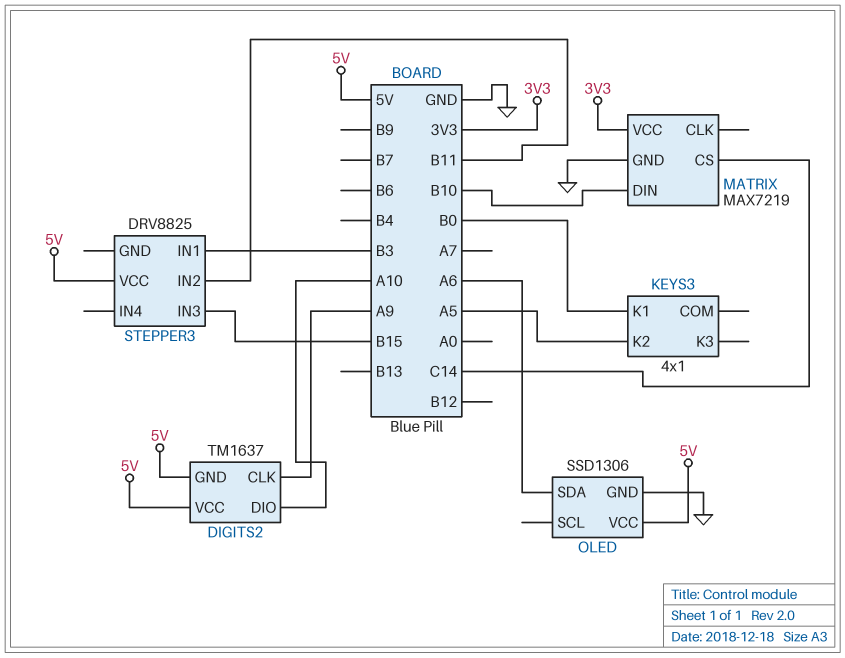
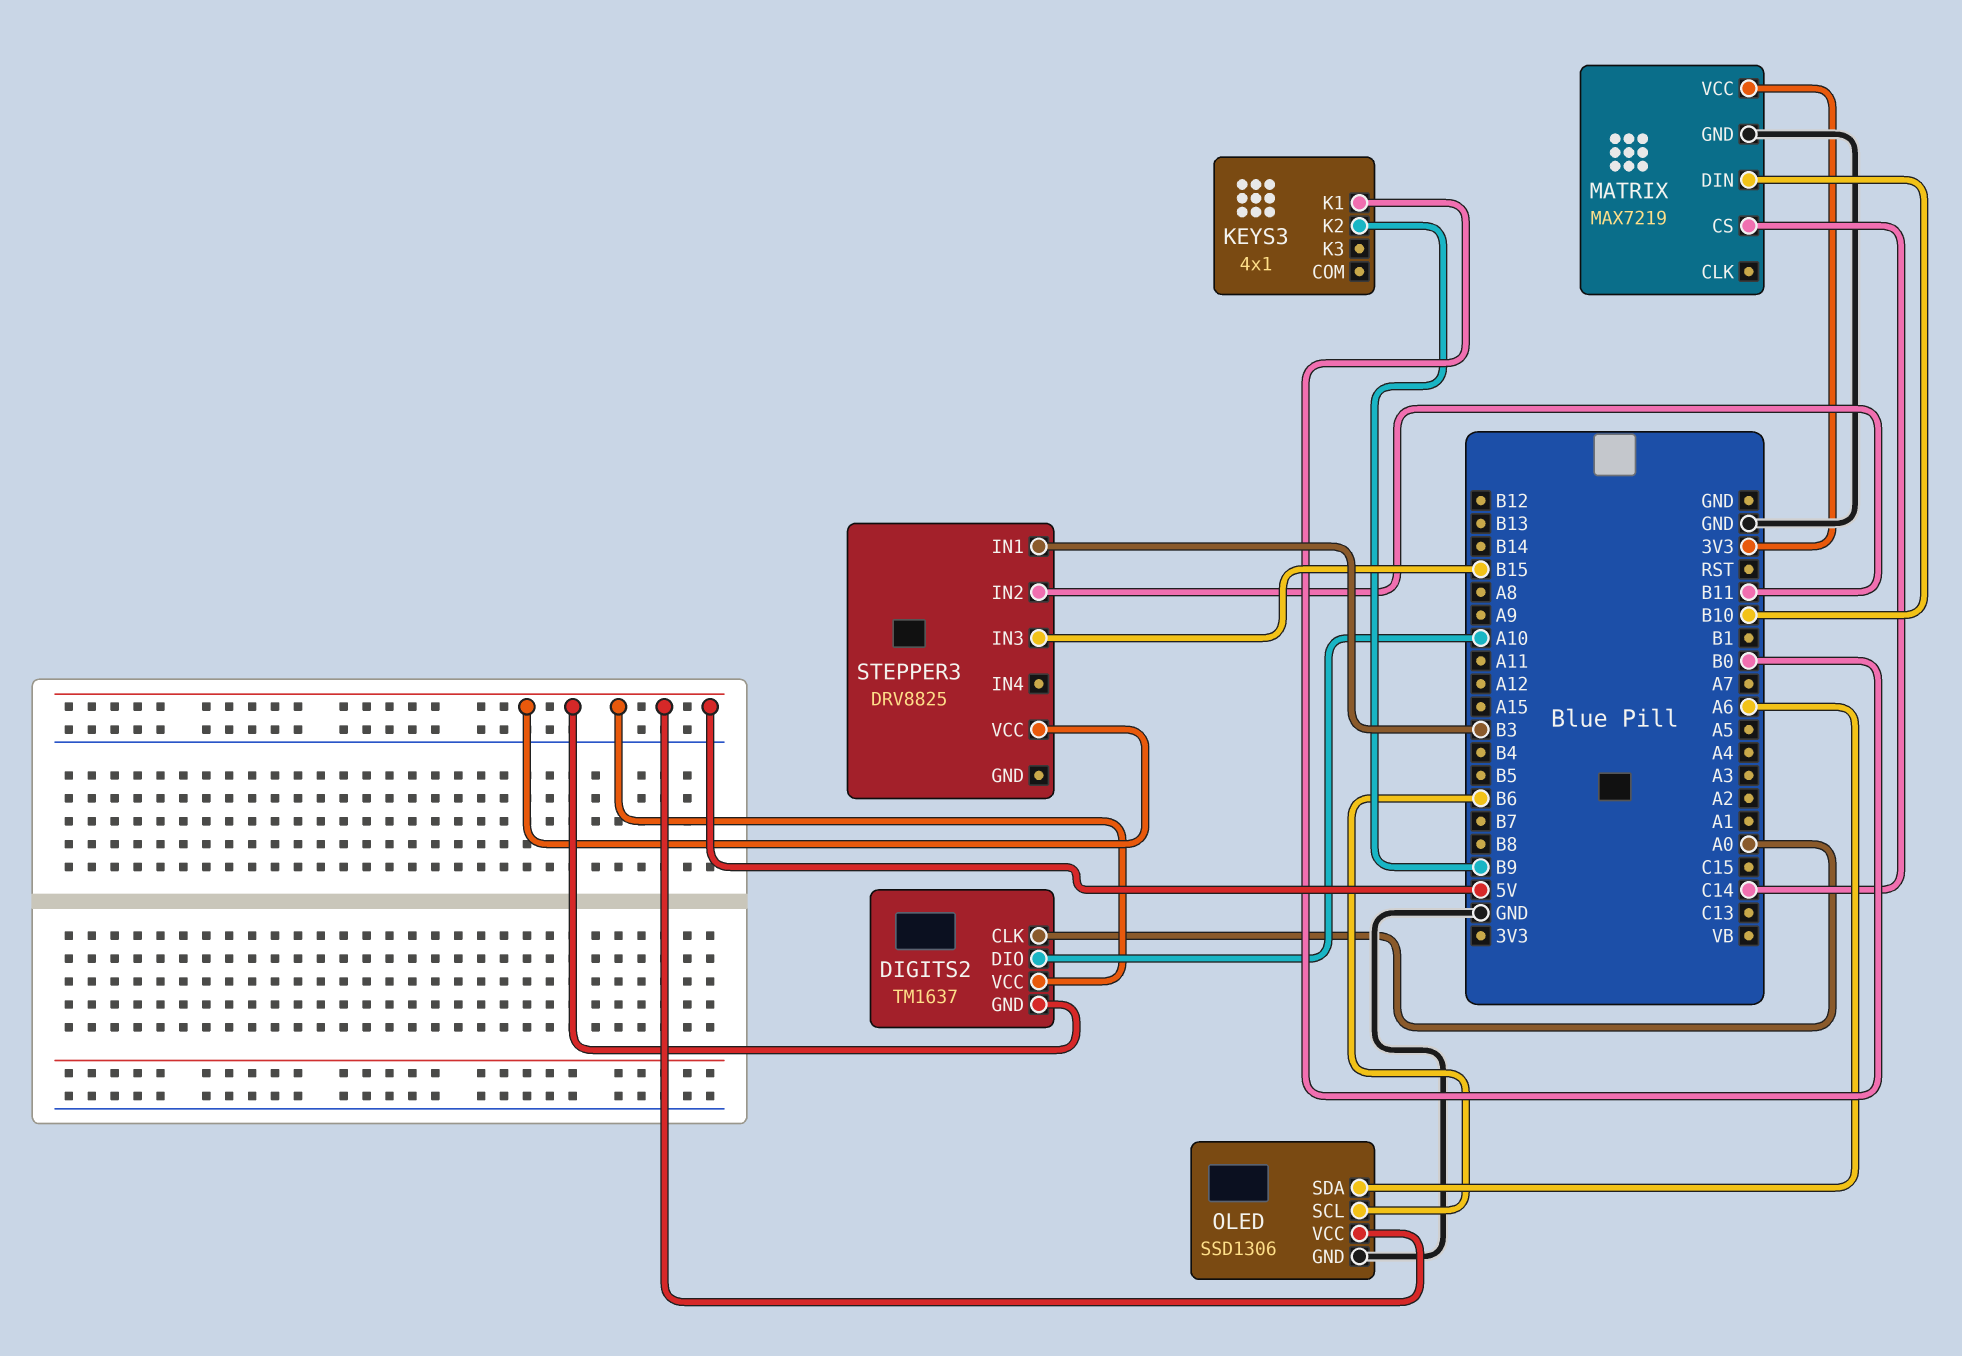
DIGITS2 pin CLK: A9 -> A0
KEYS3 pin K2: A5 -> B9
OLED pin SCL: none -> B6

